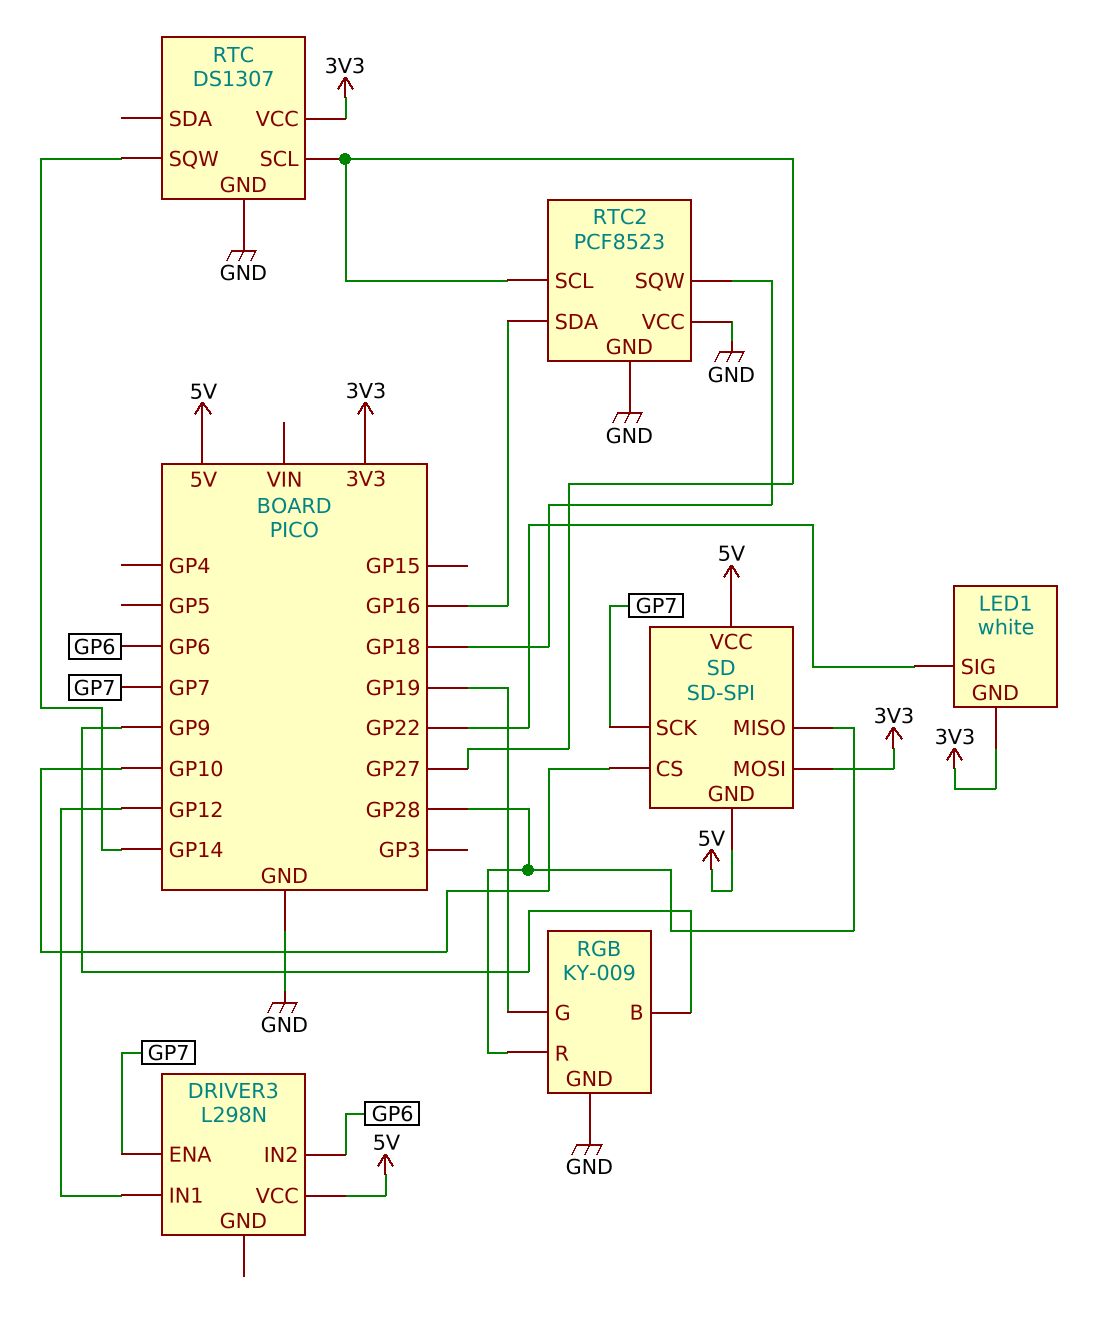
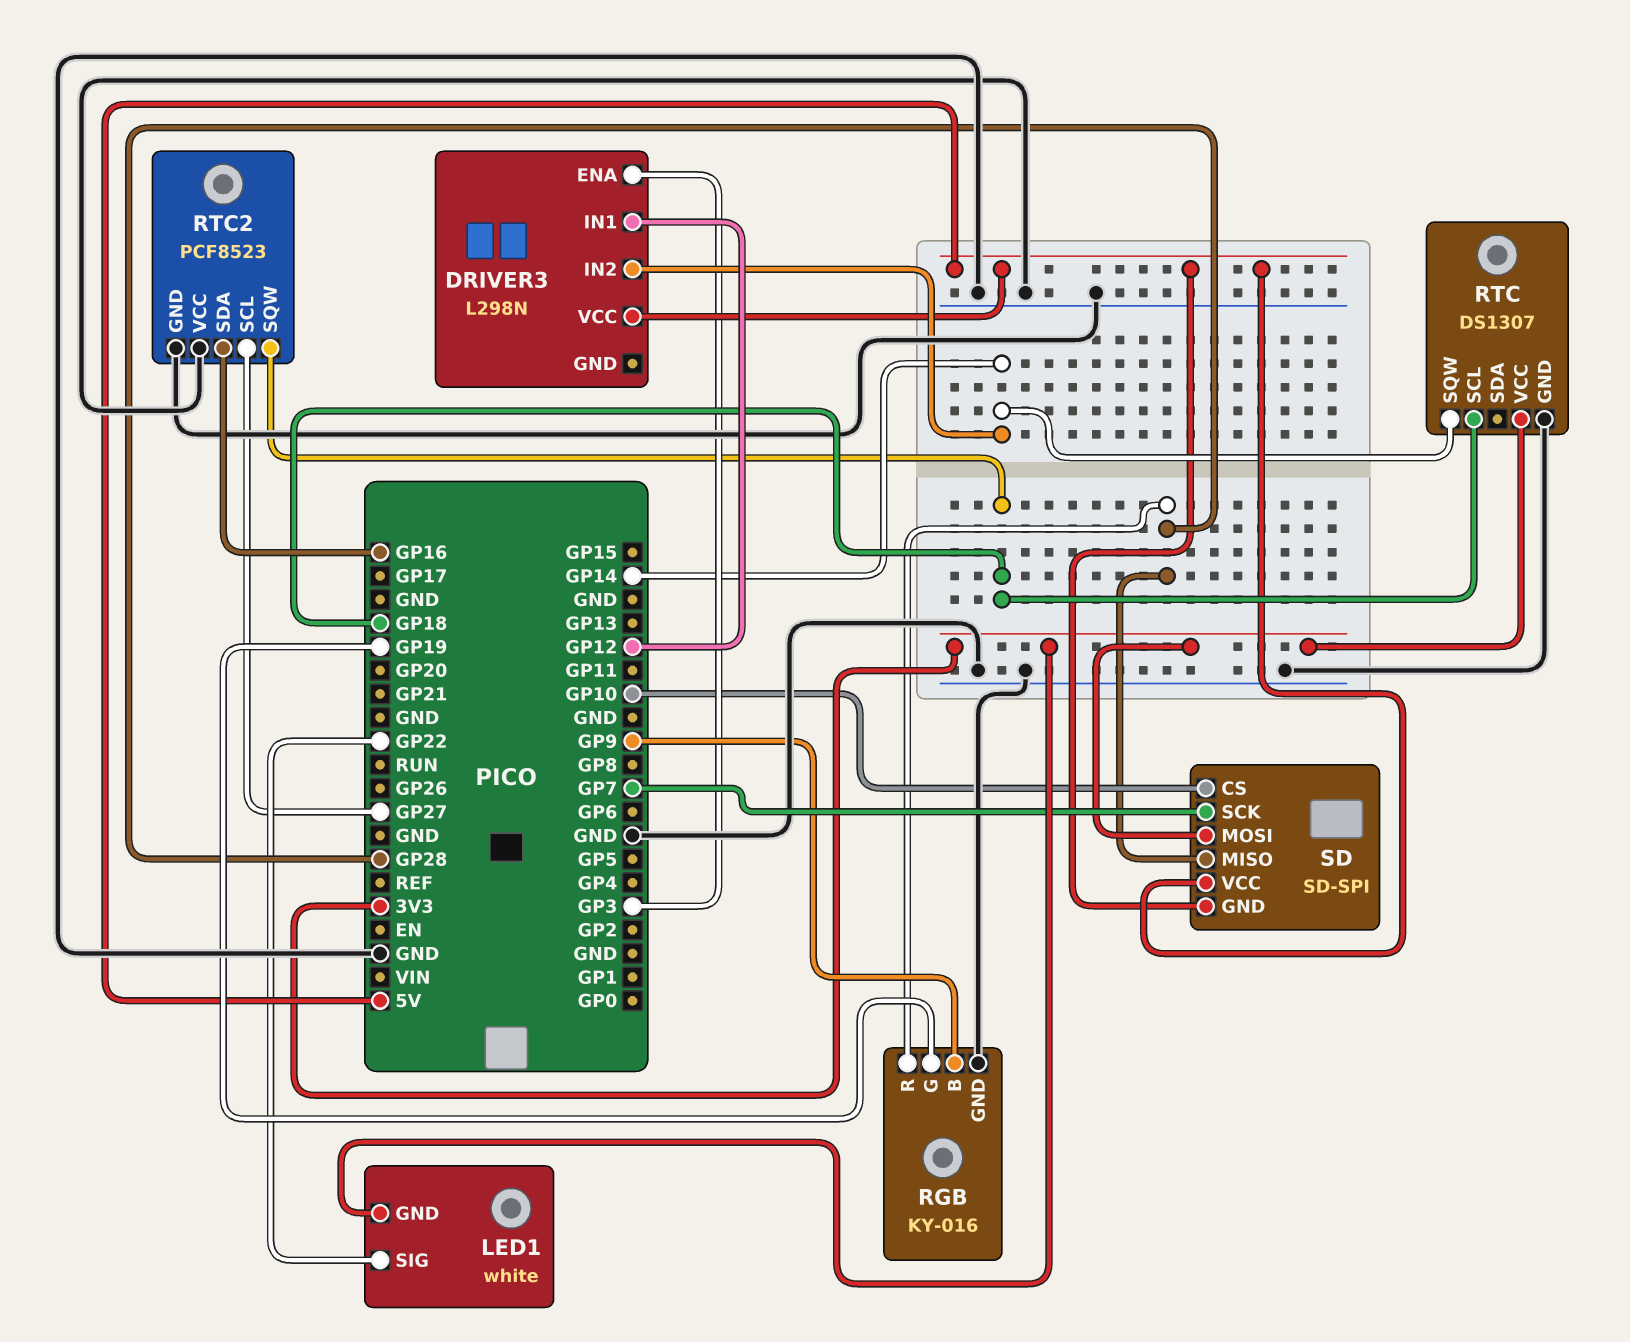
DRIVER3 pin ENA: GP7 -> GP3
DRIVER3 pin IN2: GP6 -> GP14
RGB: KY-009 -> KY-016
RTC pin SCL: GP27 -> GP18

